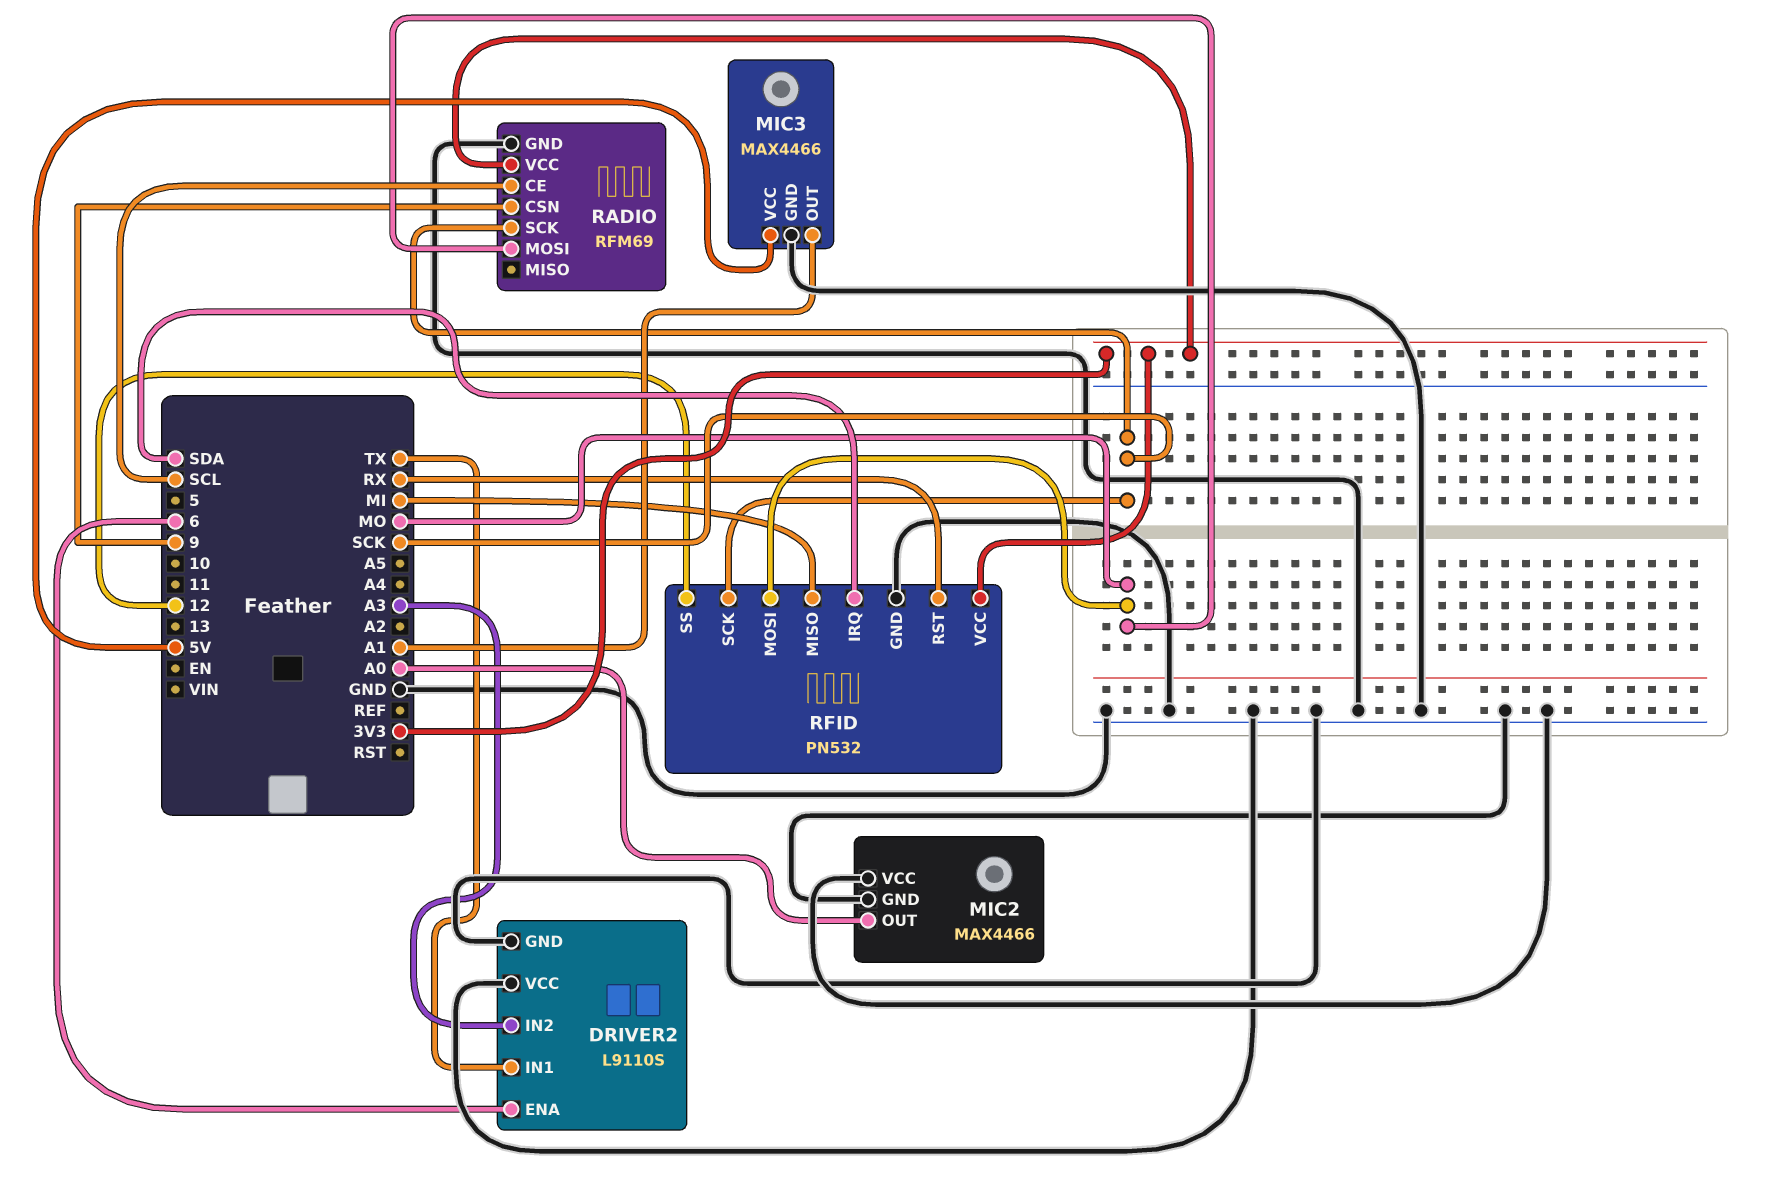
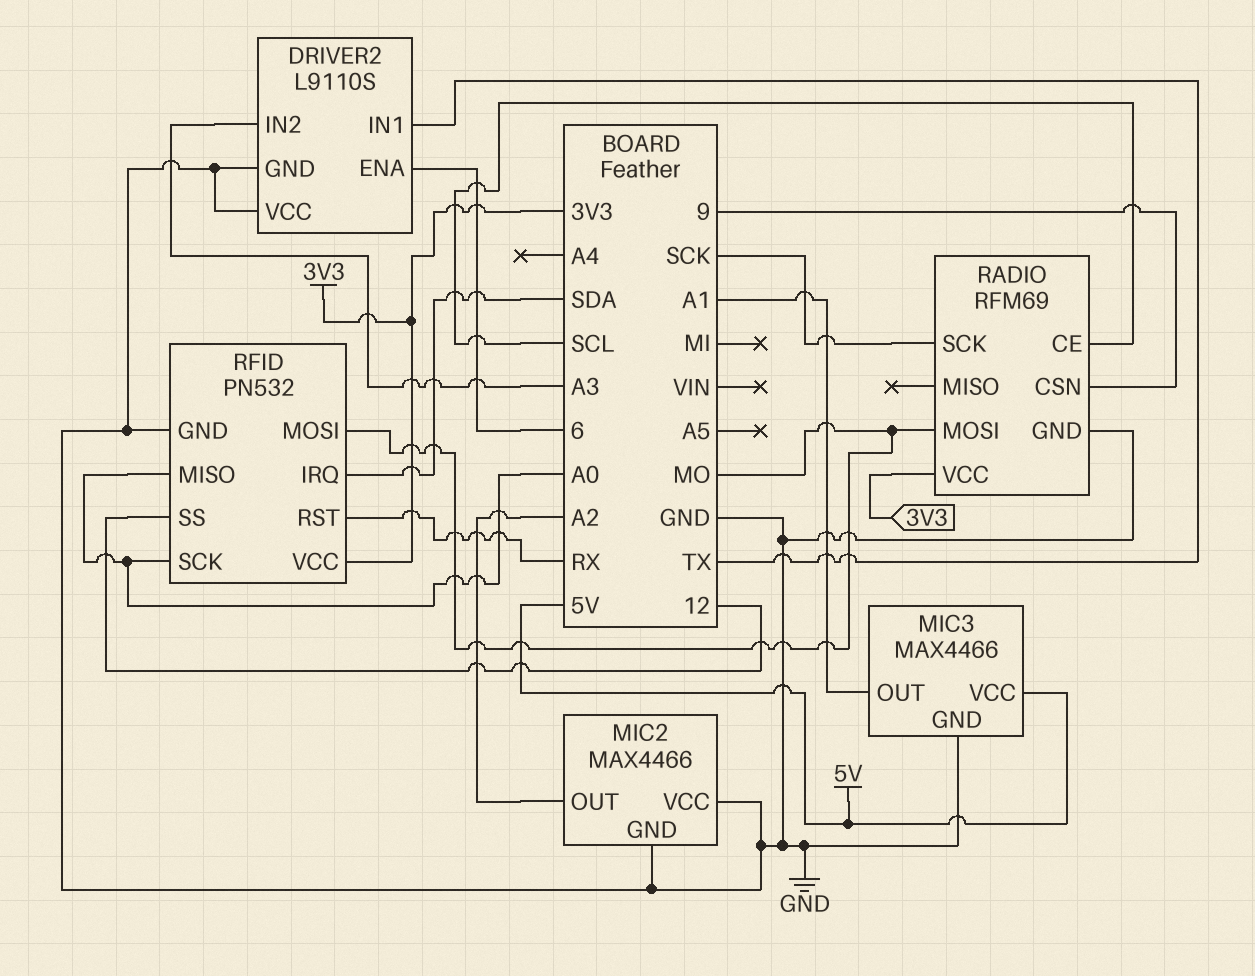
MIC2 pin OUT: A0 -> A2
RFID pin MISO: MI -> A0
RFID pin SCK: SCK -> A0

